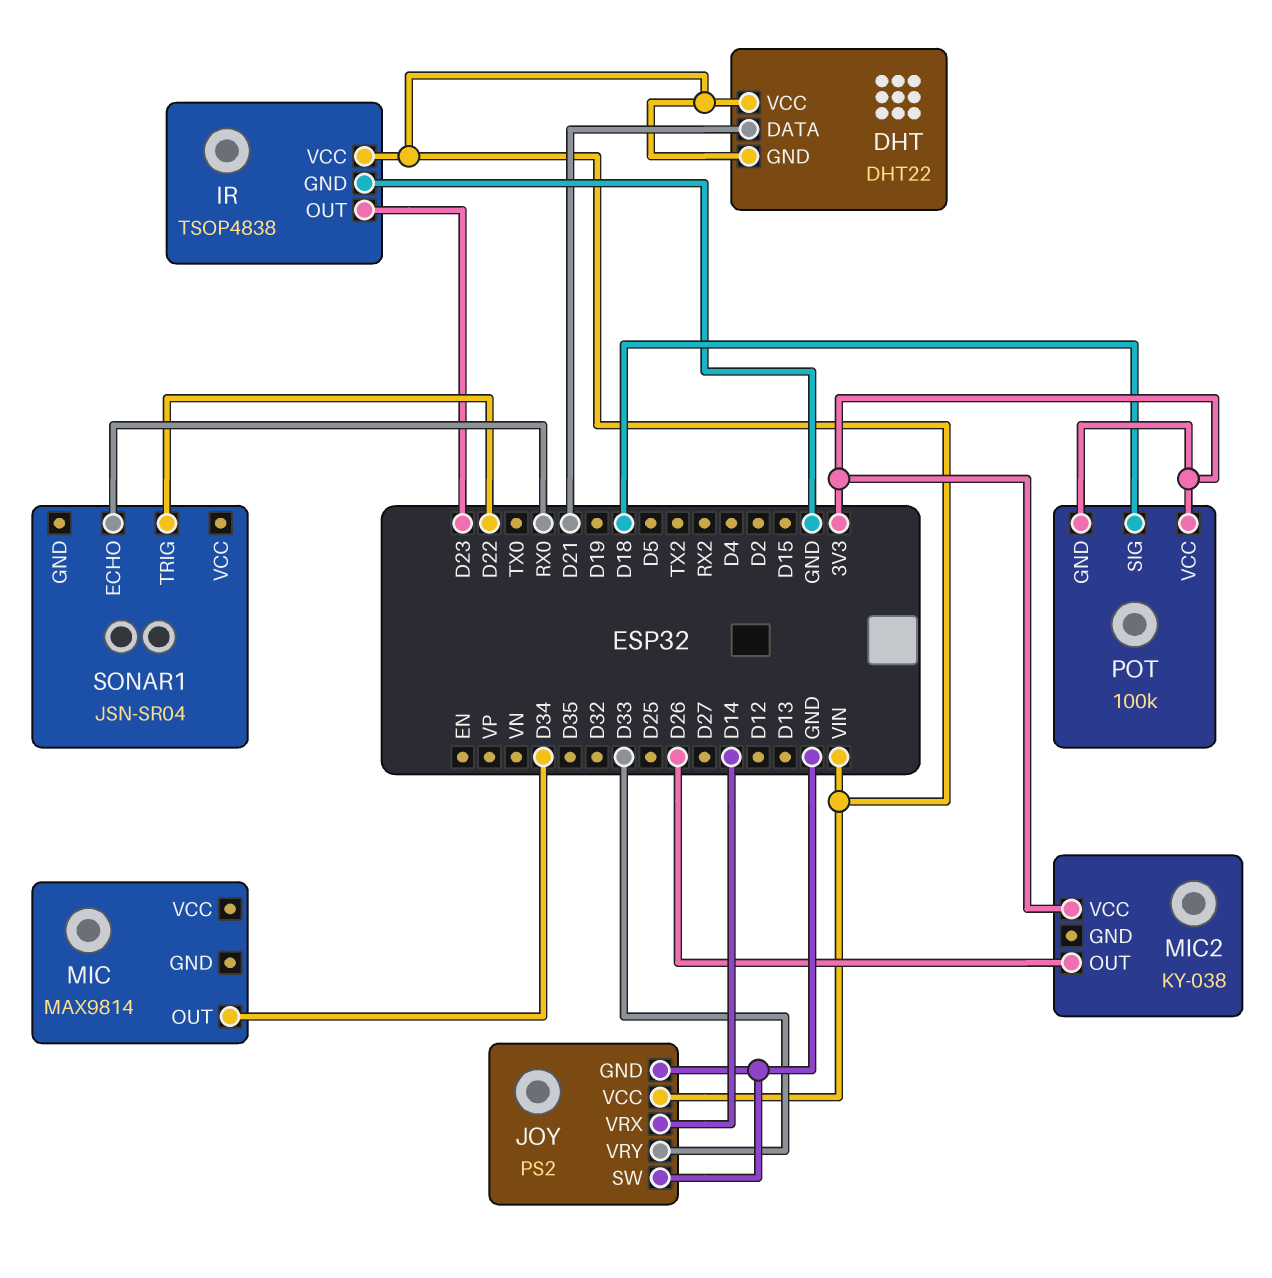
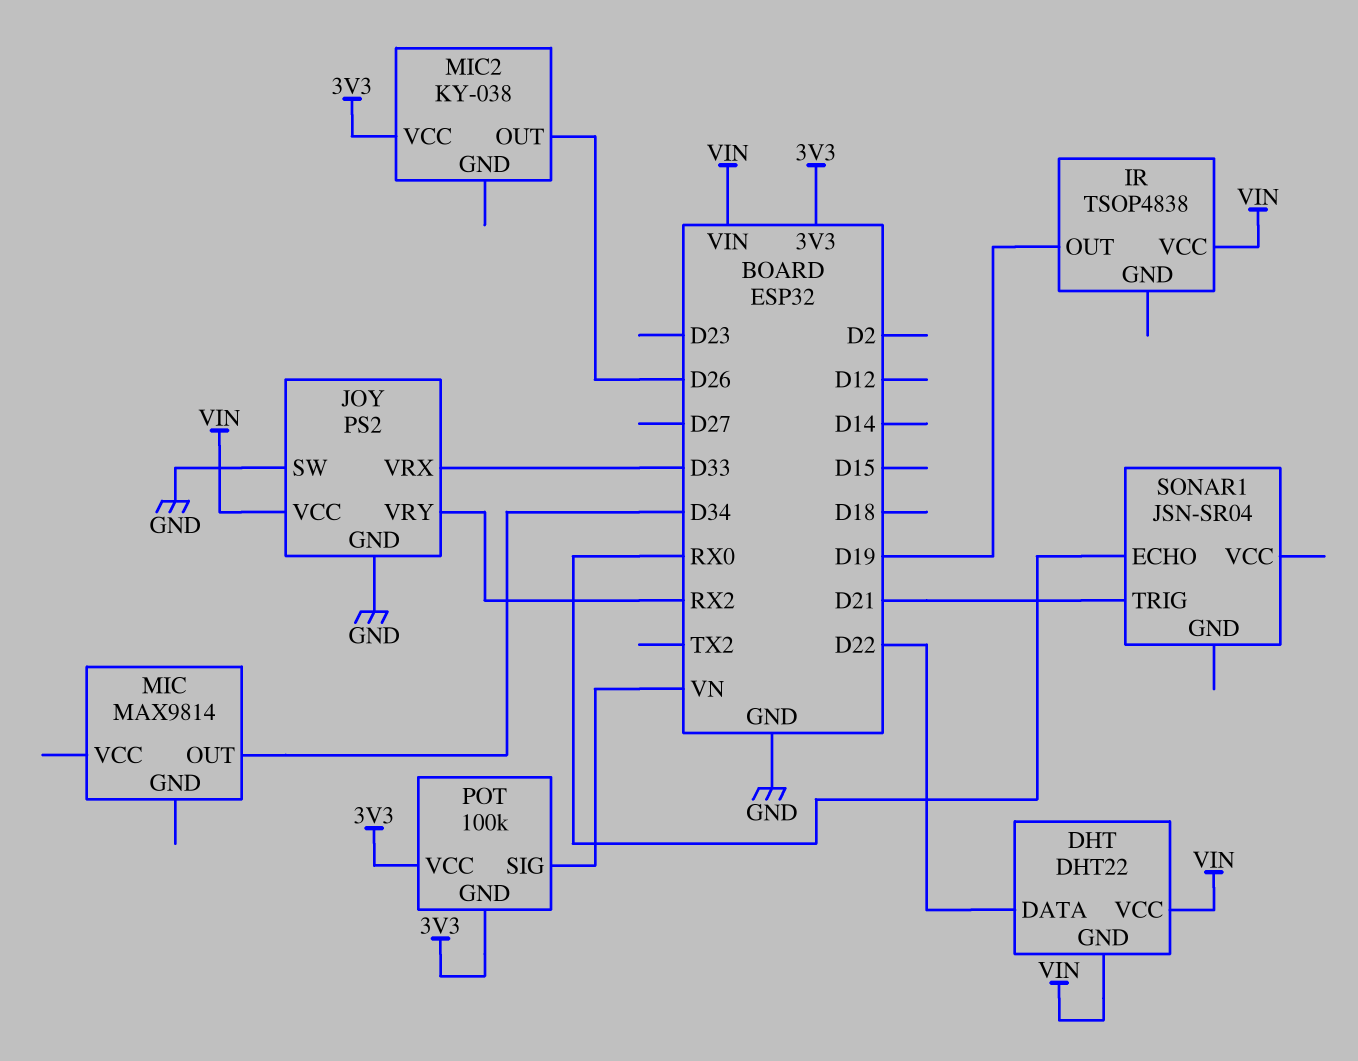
DHT pin DATA: D21 -> D22
IR pin GND: GND -> none
IR pin OUT: D23 -> D19
JOY pin VRX: D14 -> D33
JOY pin VRY: D33 -> RX2
POT pin SIG: D18 -> VN
SONAR1 pin TRIG: D22 -> D21

